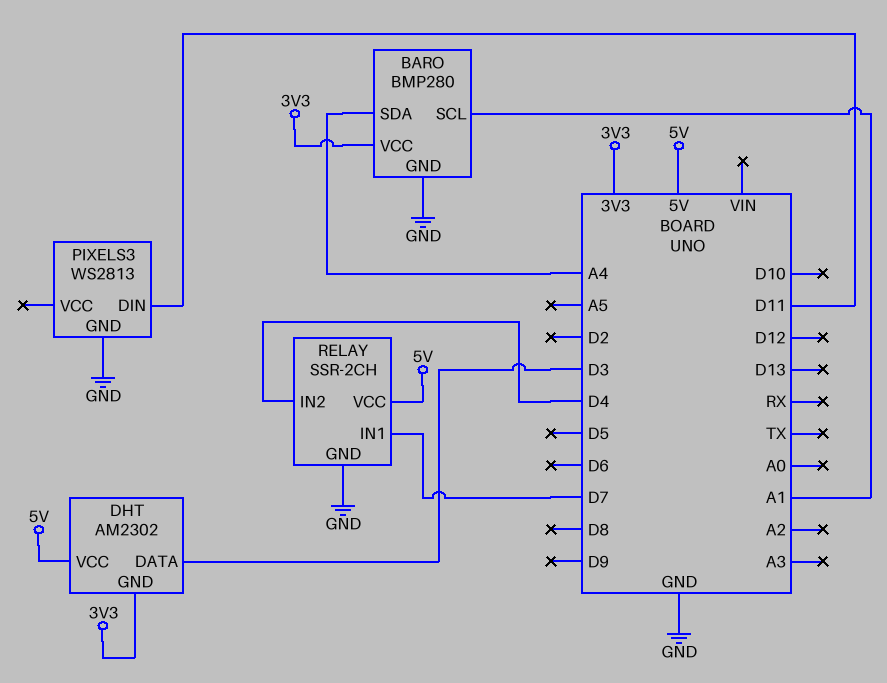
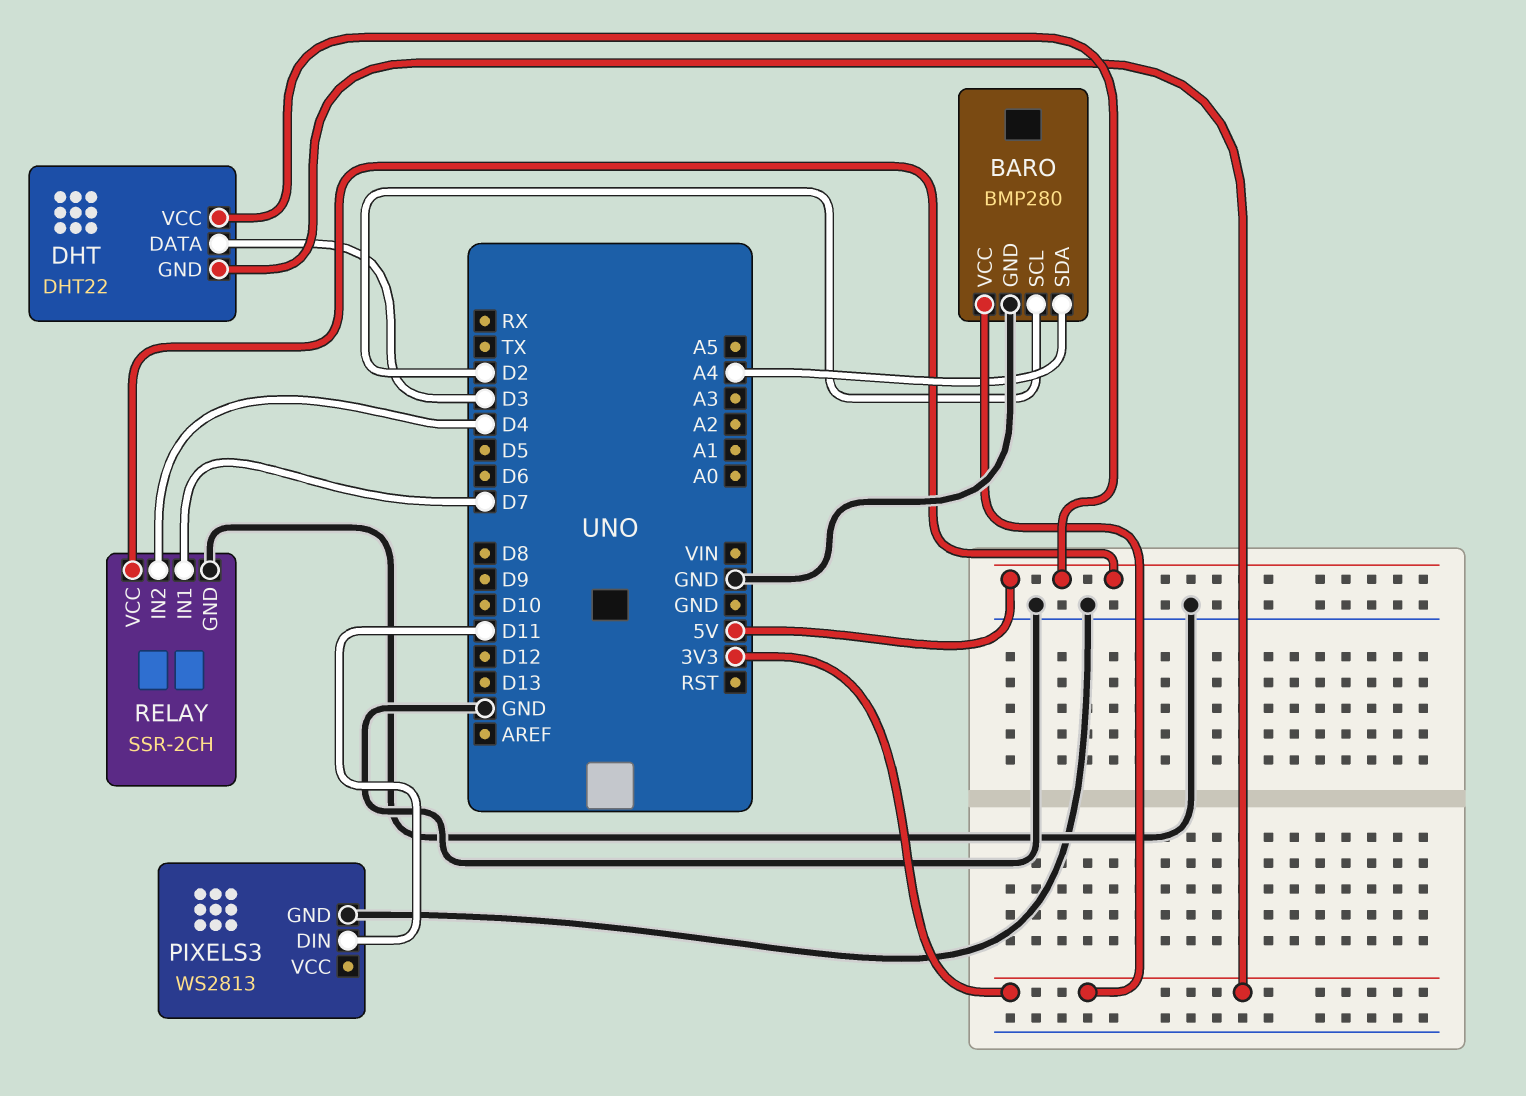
BARO pin SCL: A1 -> D2
DHT: AM2302 -> DHT22

